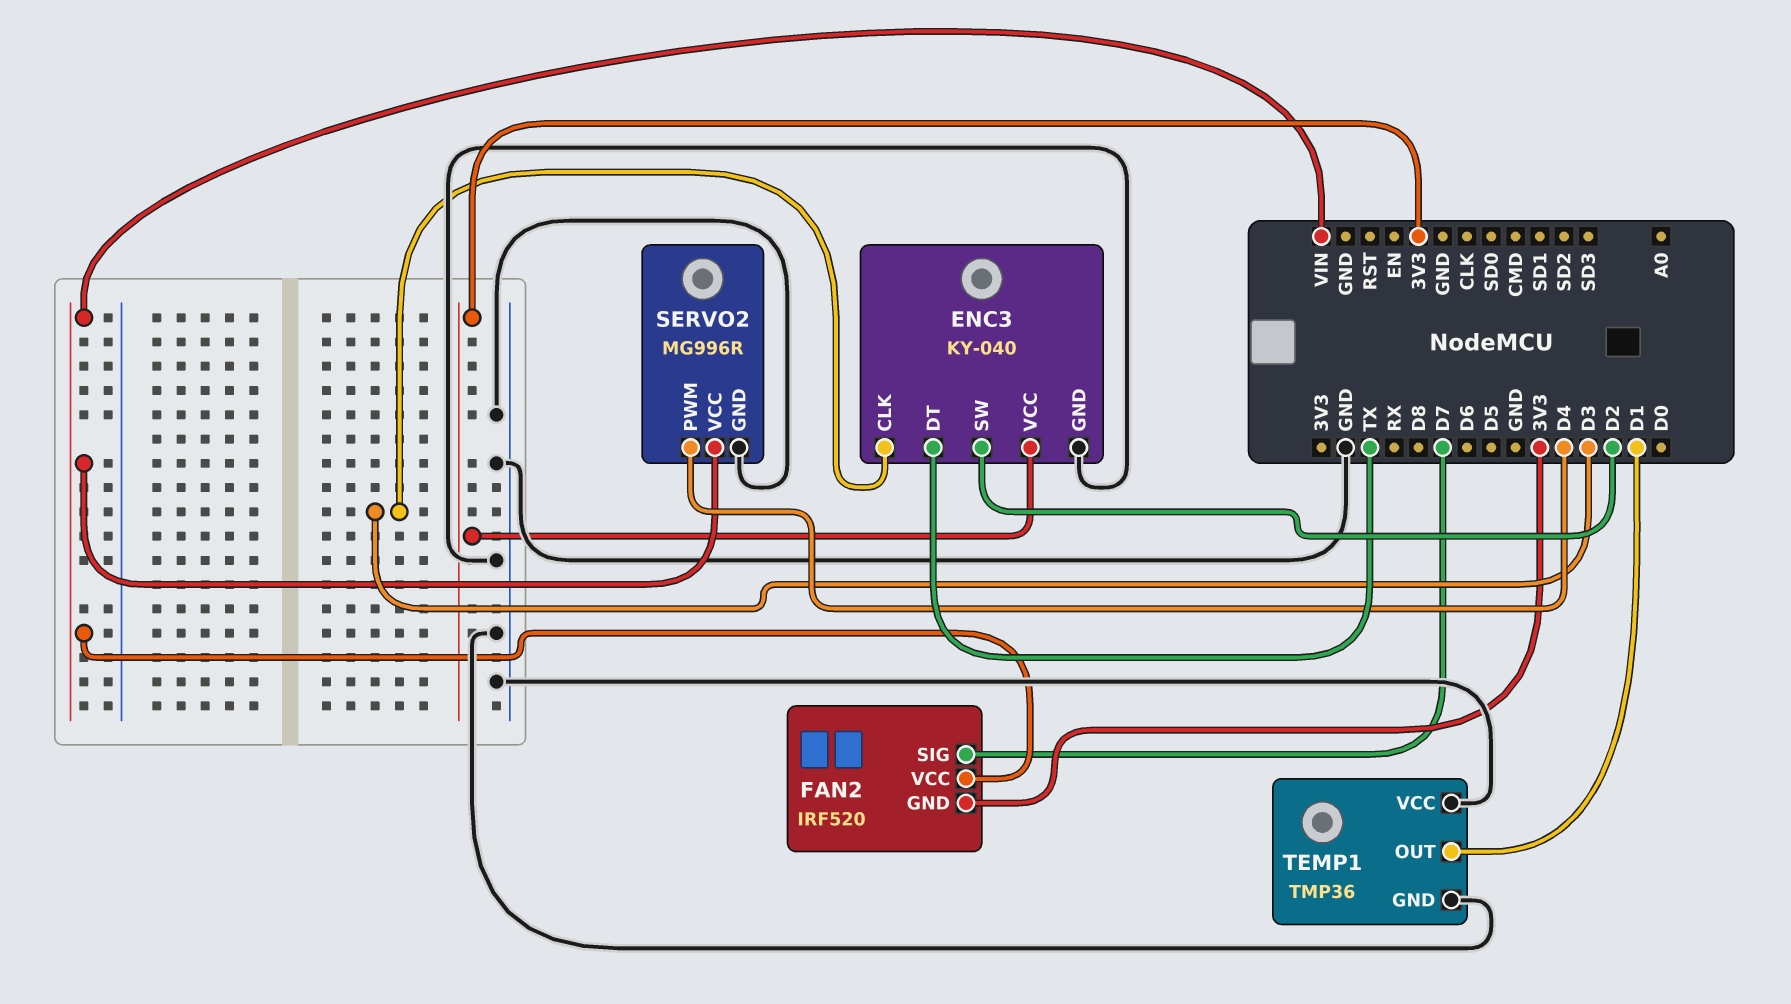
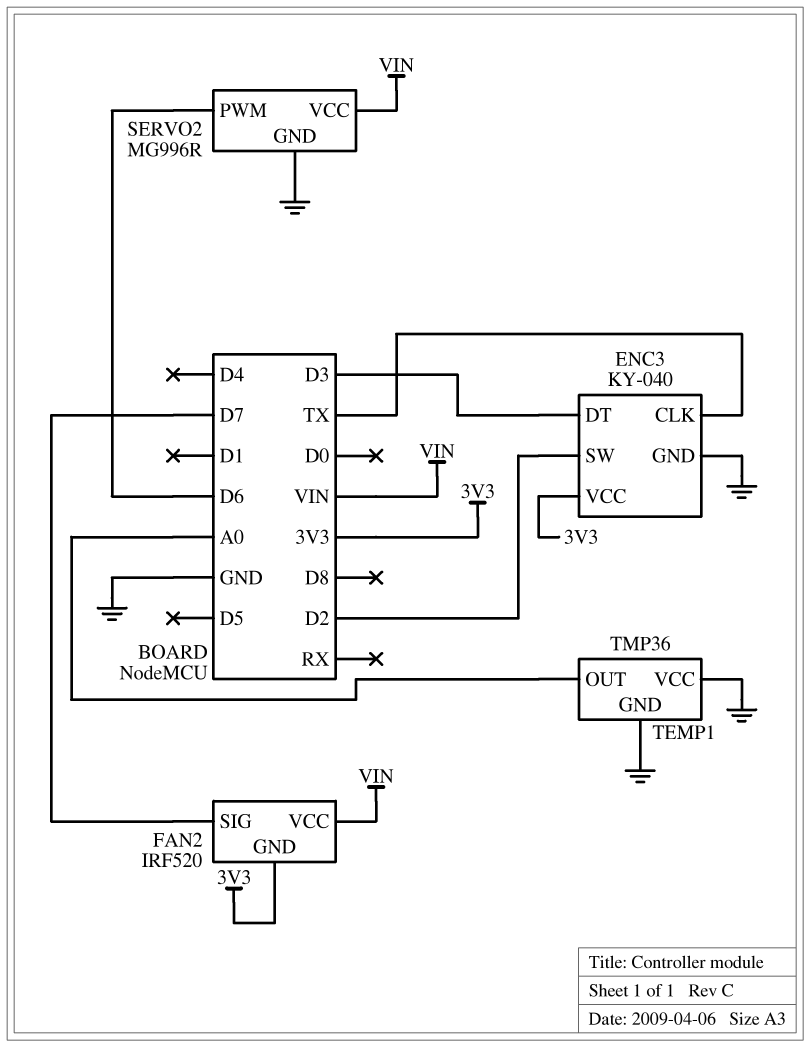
ENC3 pin CLK: D3 -> TX
ENC3 pin DT: TX -> D3
SERVO2 pin PWM: D4 -> D6
TEMP1 pin OUT: D1 -> A0

